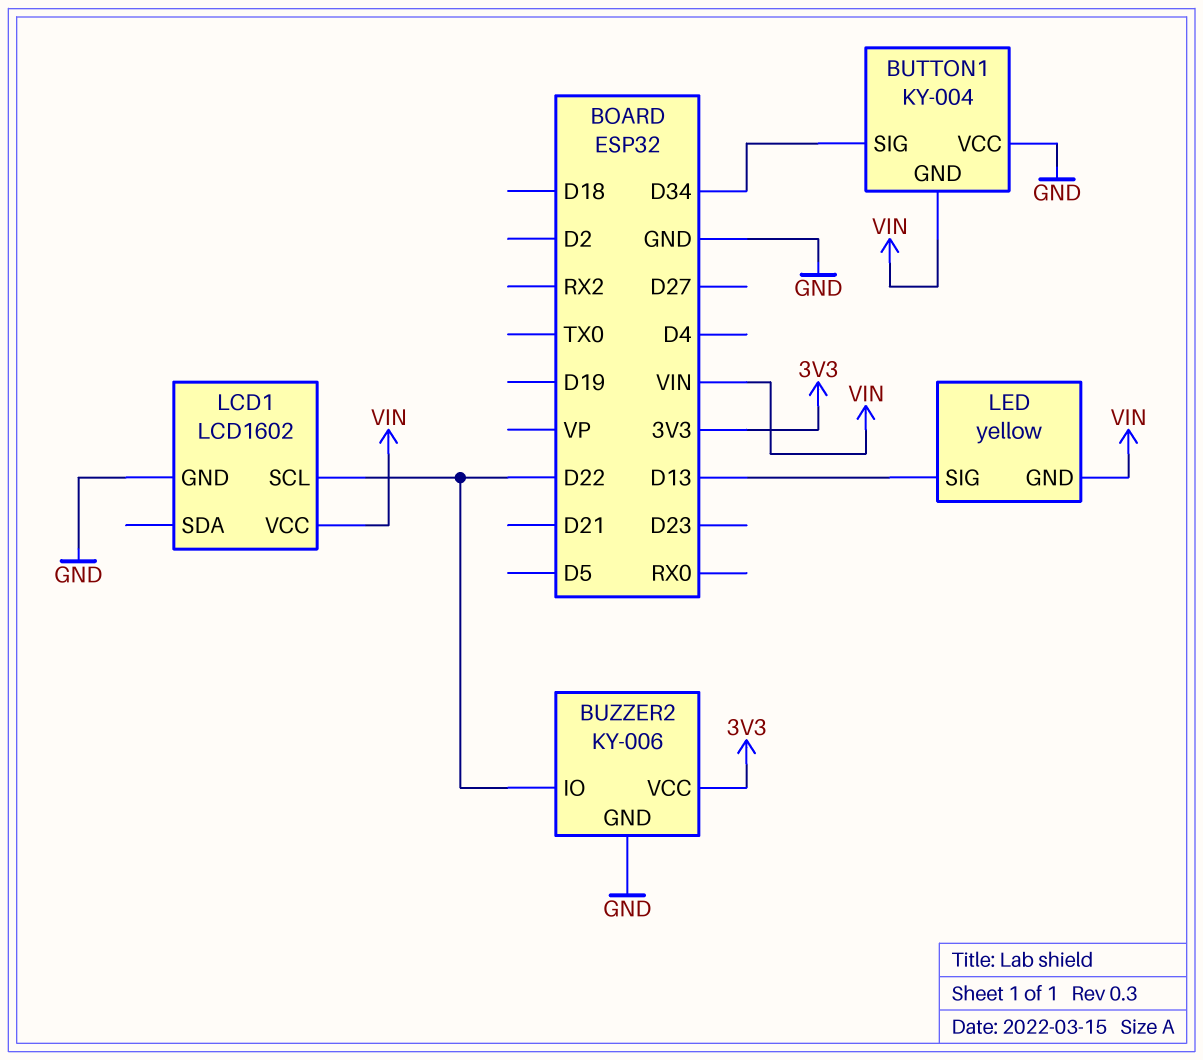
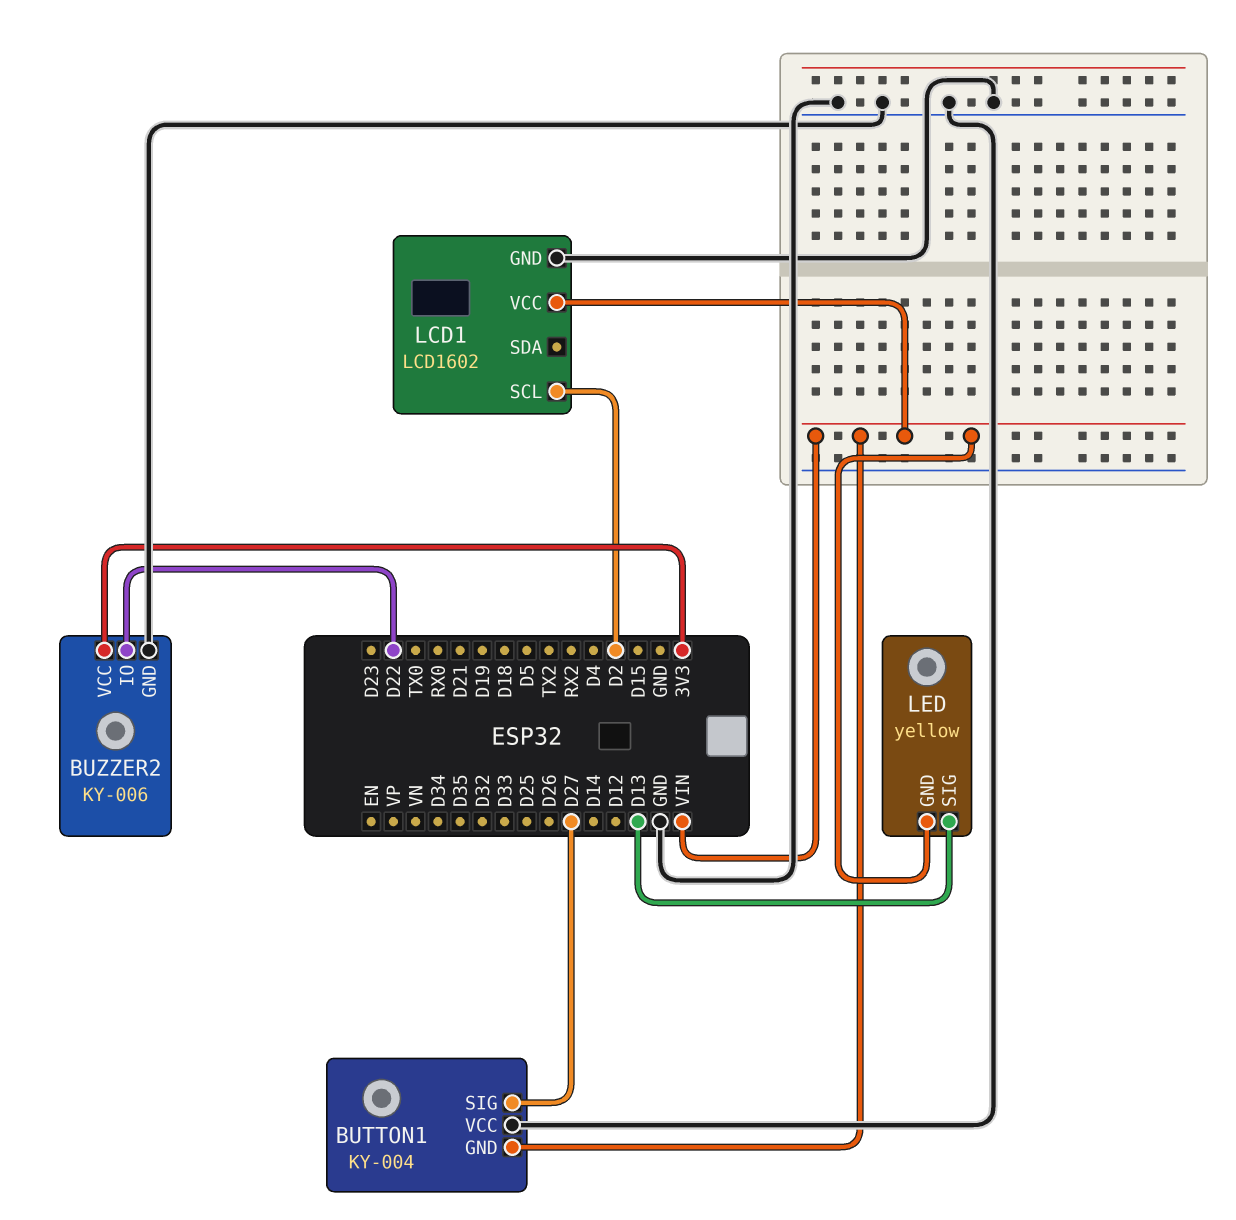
BUTTON1 pin SIG: D34 -> D27
LCD1 pin SCL: D22 -> D2

